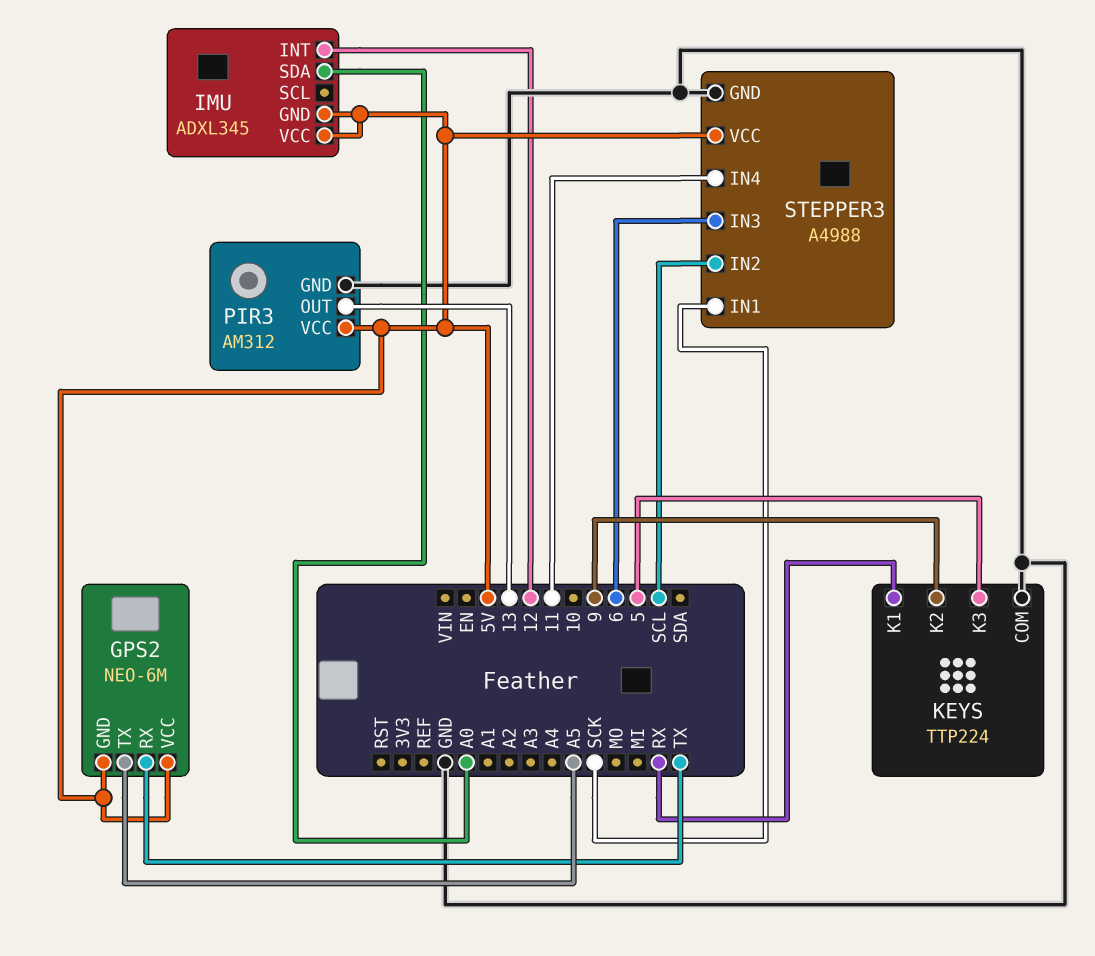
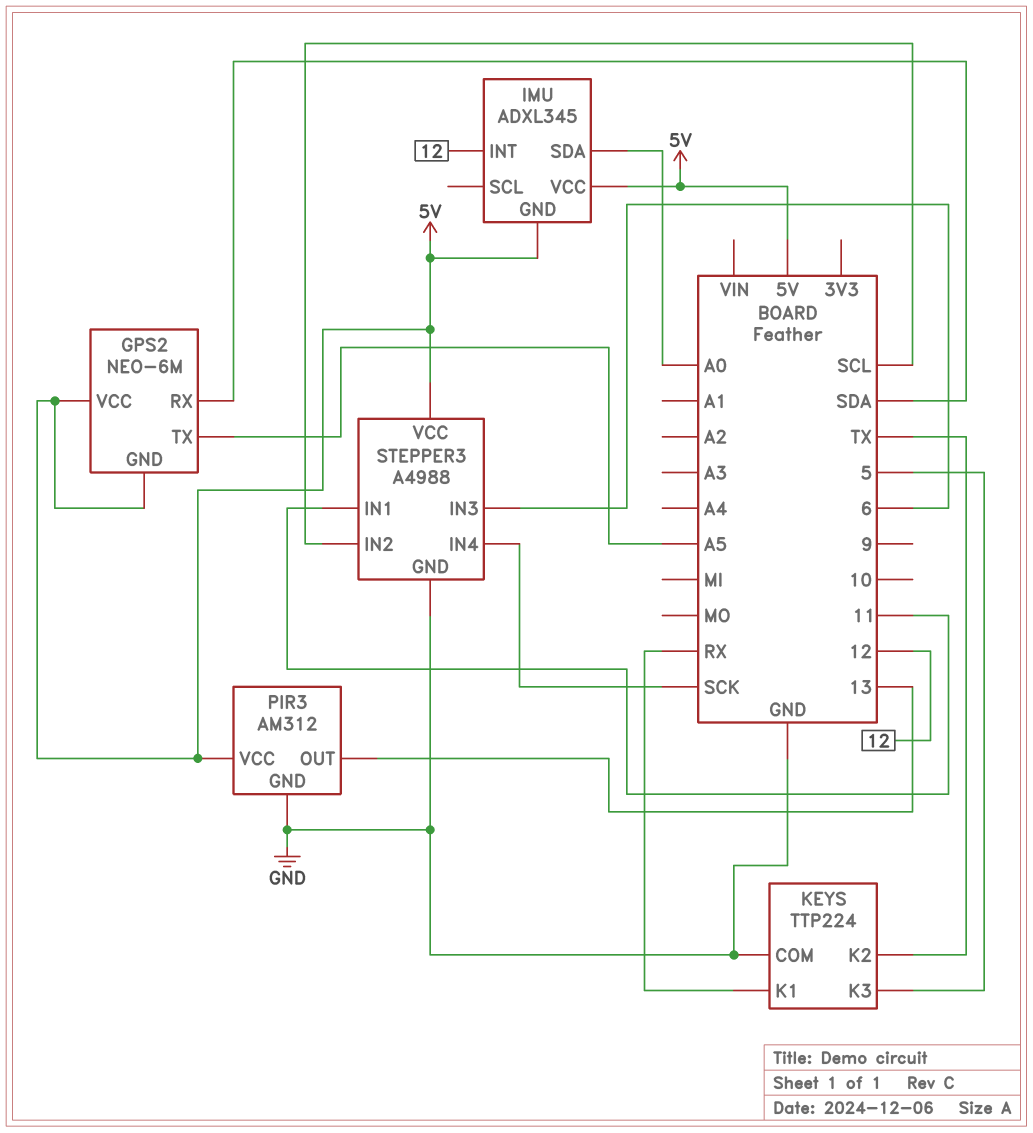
GPS2 pin RX: TX -> SDA
KEYS pin K2: 9 -> TX
STEPPER3 pin IN1: SCK -> 11
STEPPER3 pin IN4: 11 -> SCK

